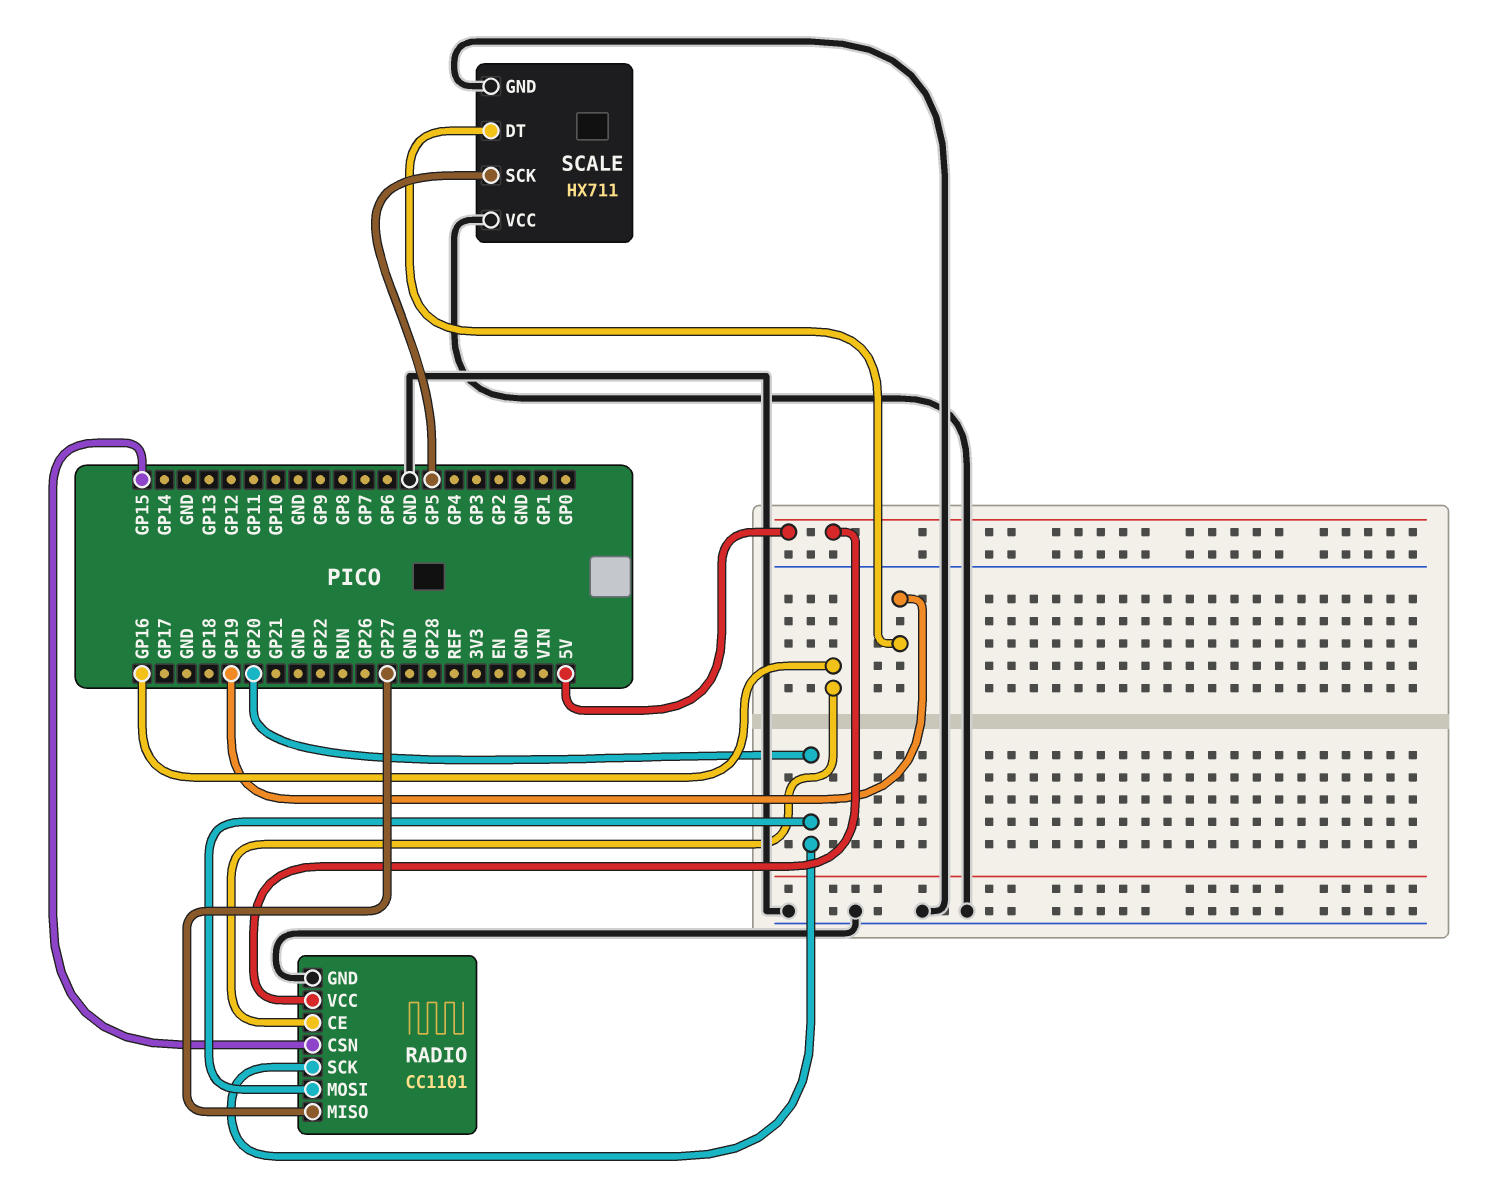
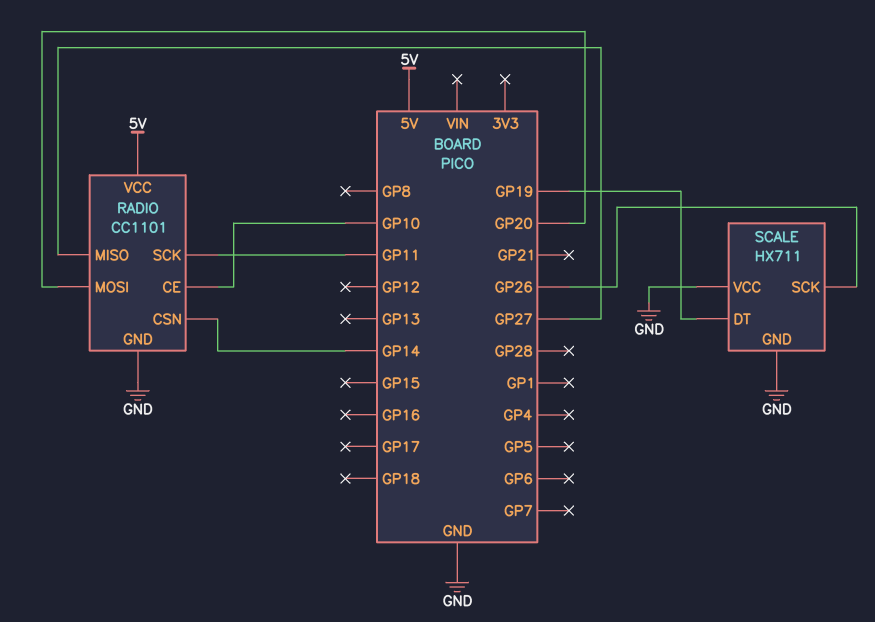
RADIO pin CE: GP16 -> GP10
RADIO pin CSN: GP15 -> GP14
RADIO pin SCK: GP20 -> GP11
SCALE pin SCK: GP5 -> GP26

